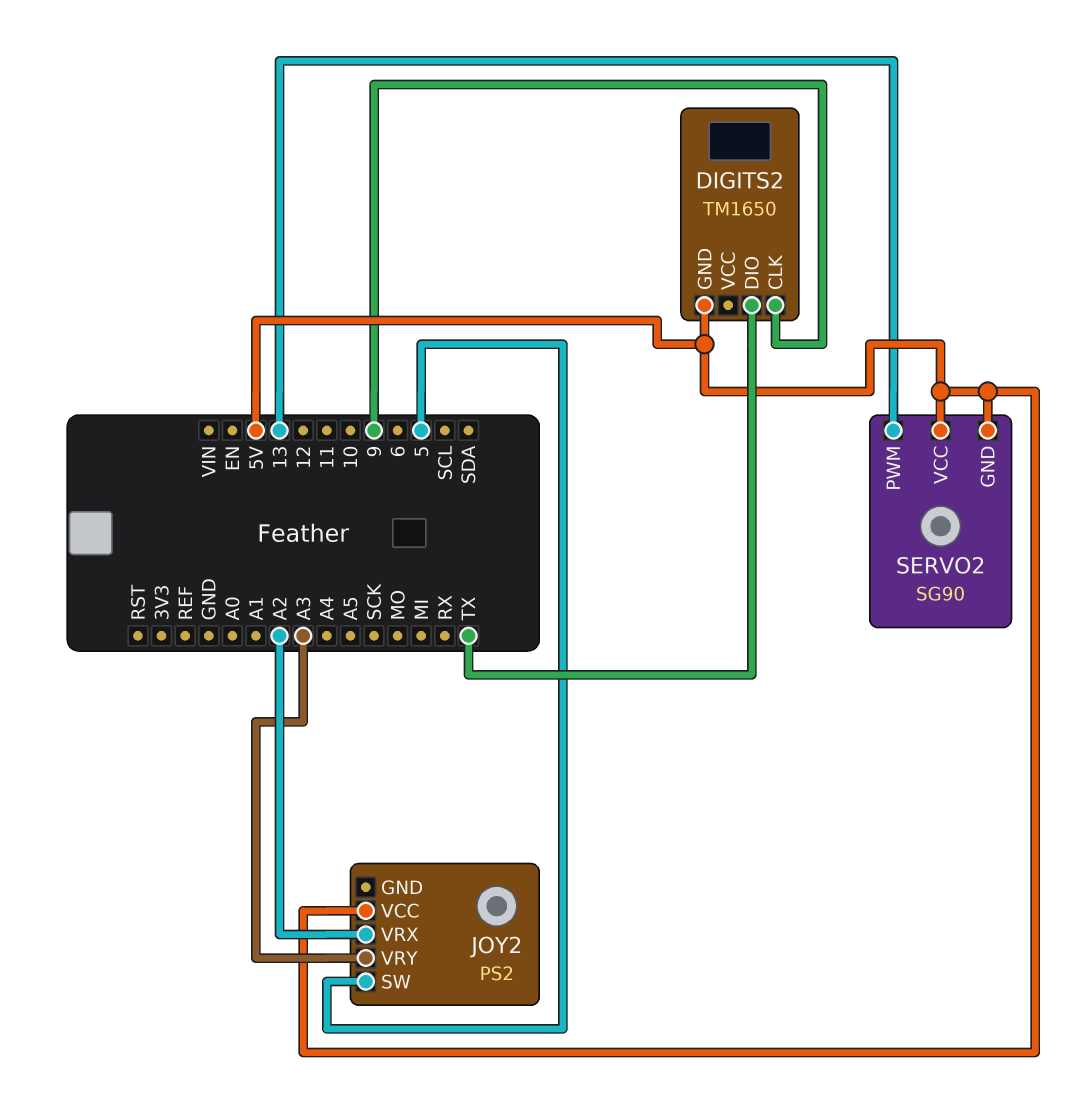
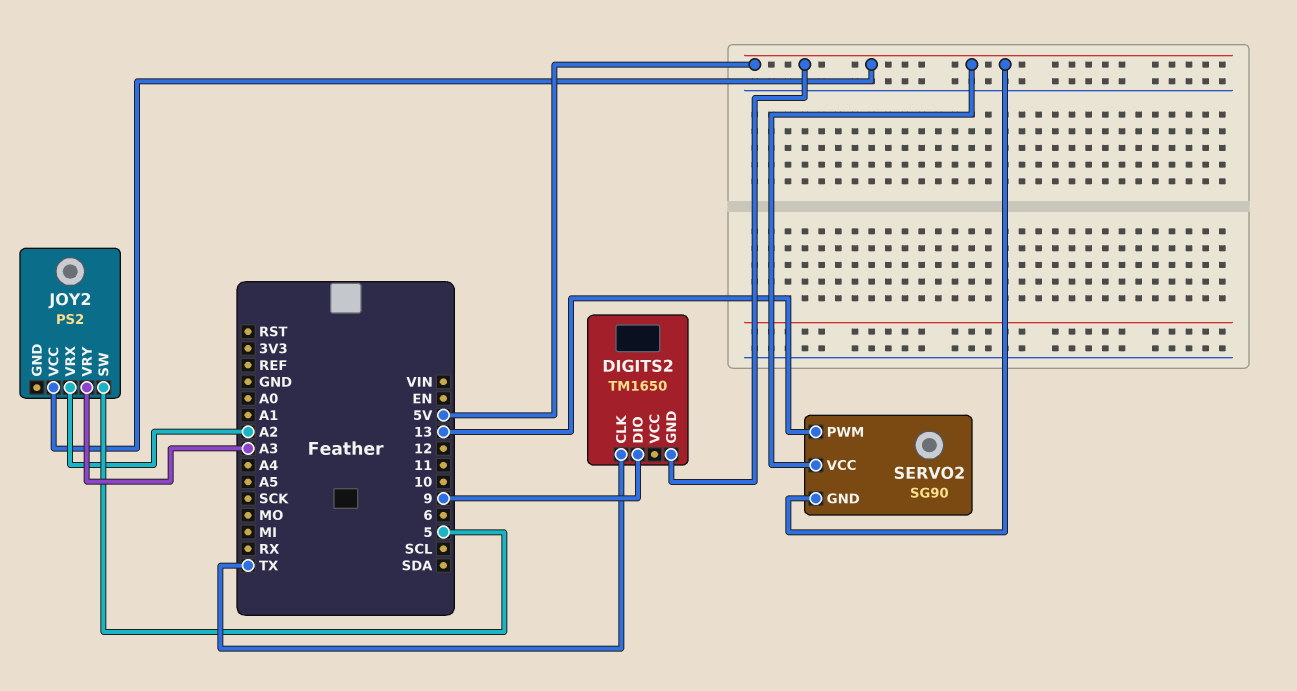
DIGITS2 pin CLK: 9 -> TX
DIGITS2 pin DIO: TX -> 9

